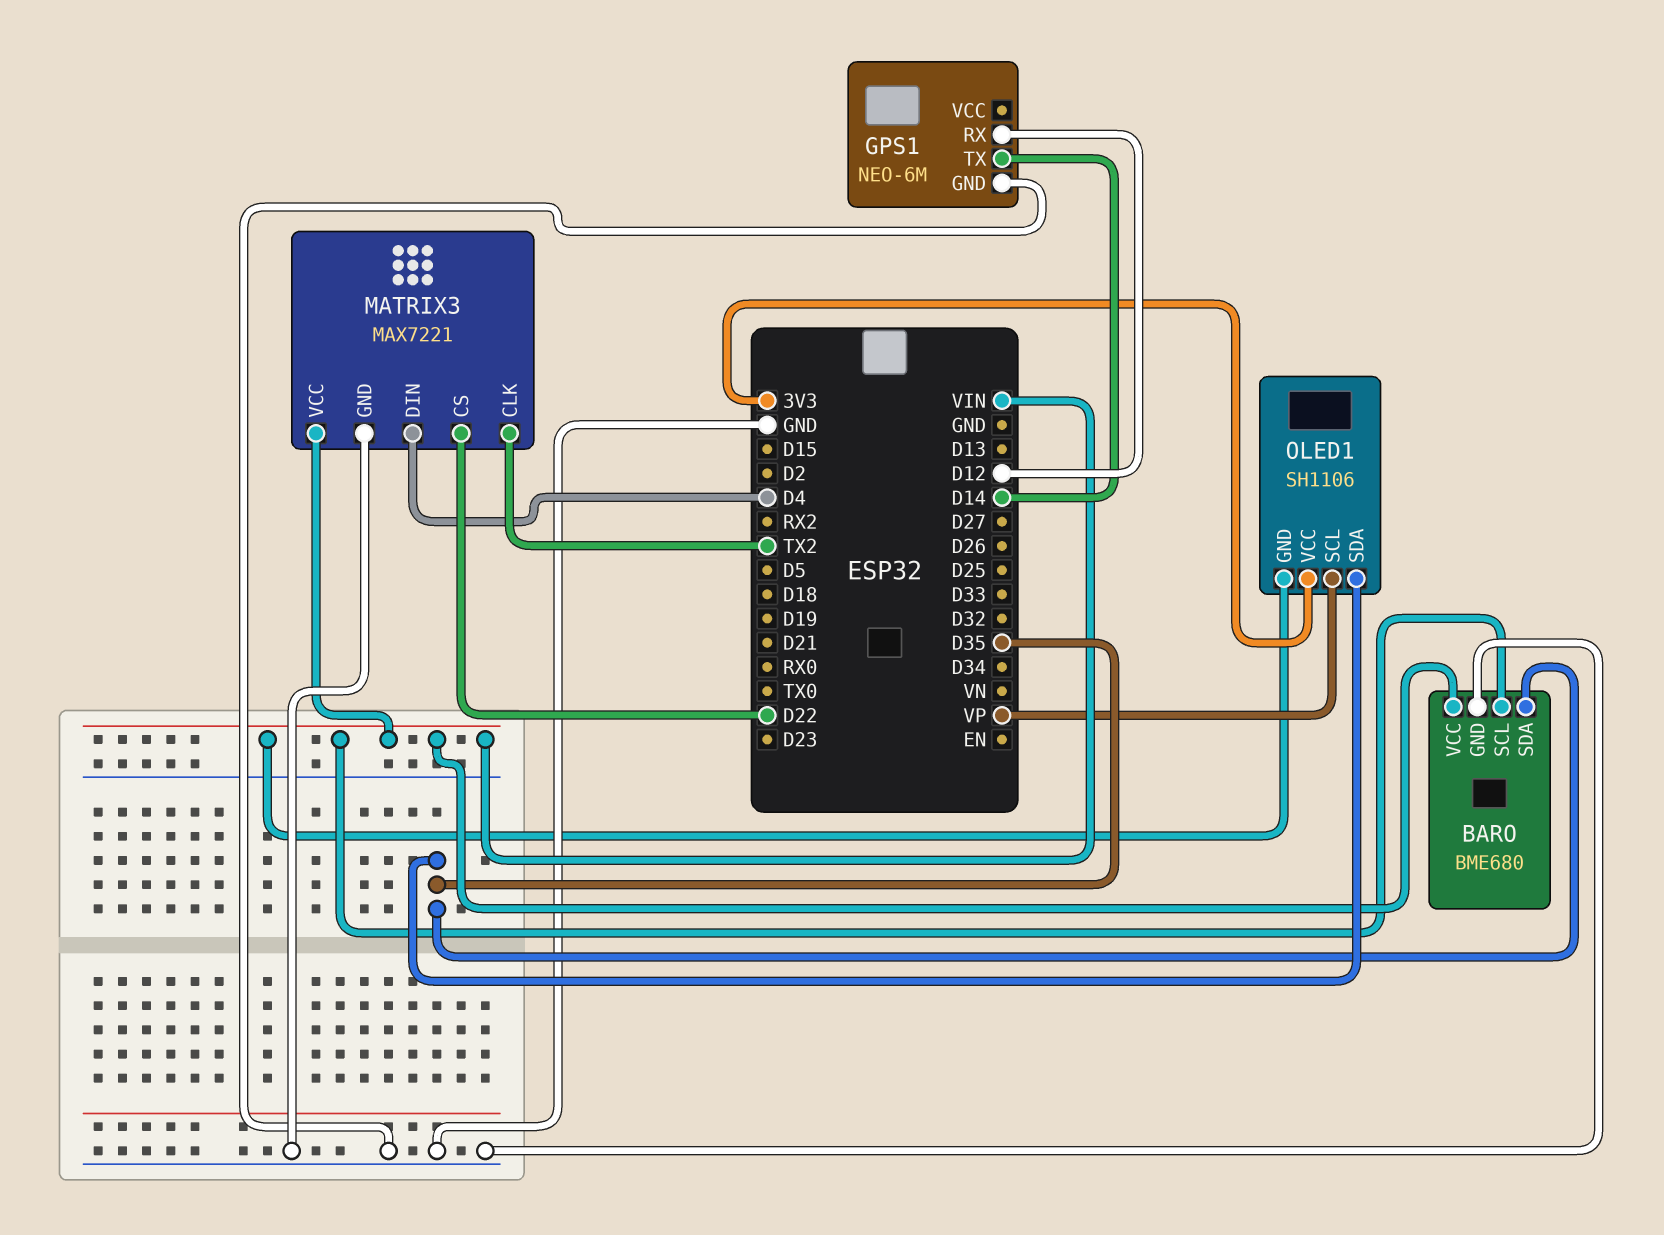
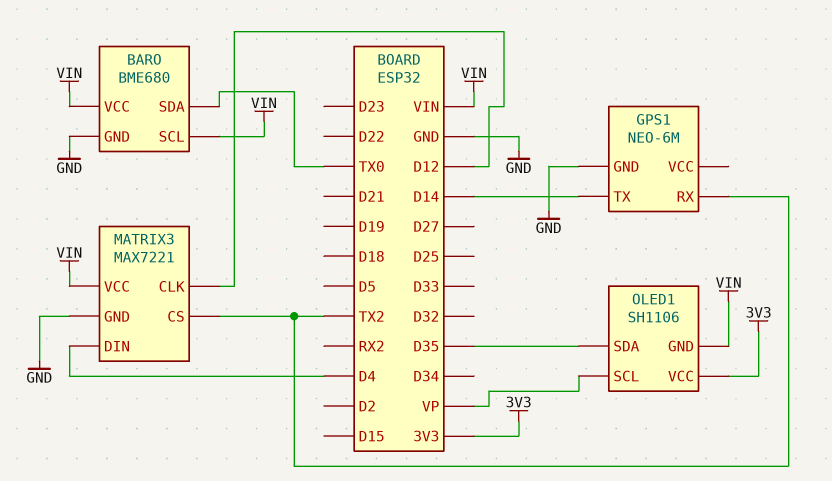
BARO pin SDA: D35 -> TX0
GPS1 pin RX: D12 -> TX2
MATRIX3 pin CLK: TX2 -> D12
MATRIX3 pin CS: D22 -> TX2

